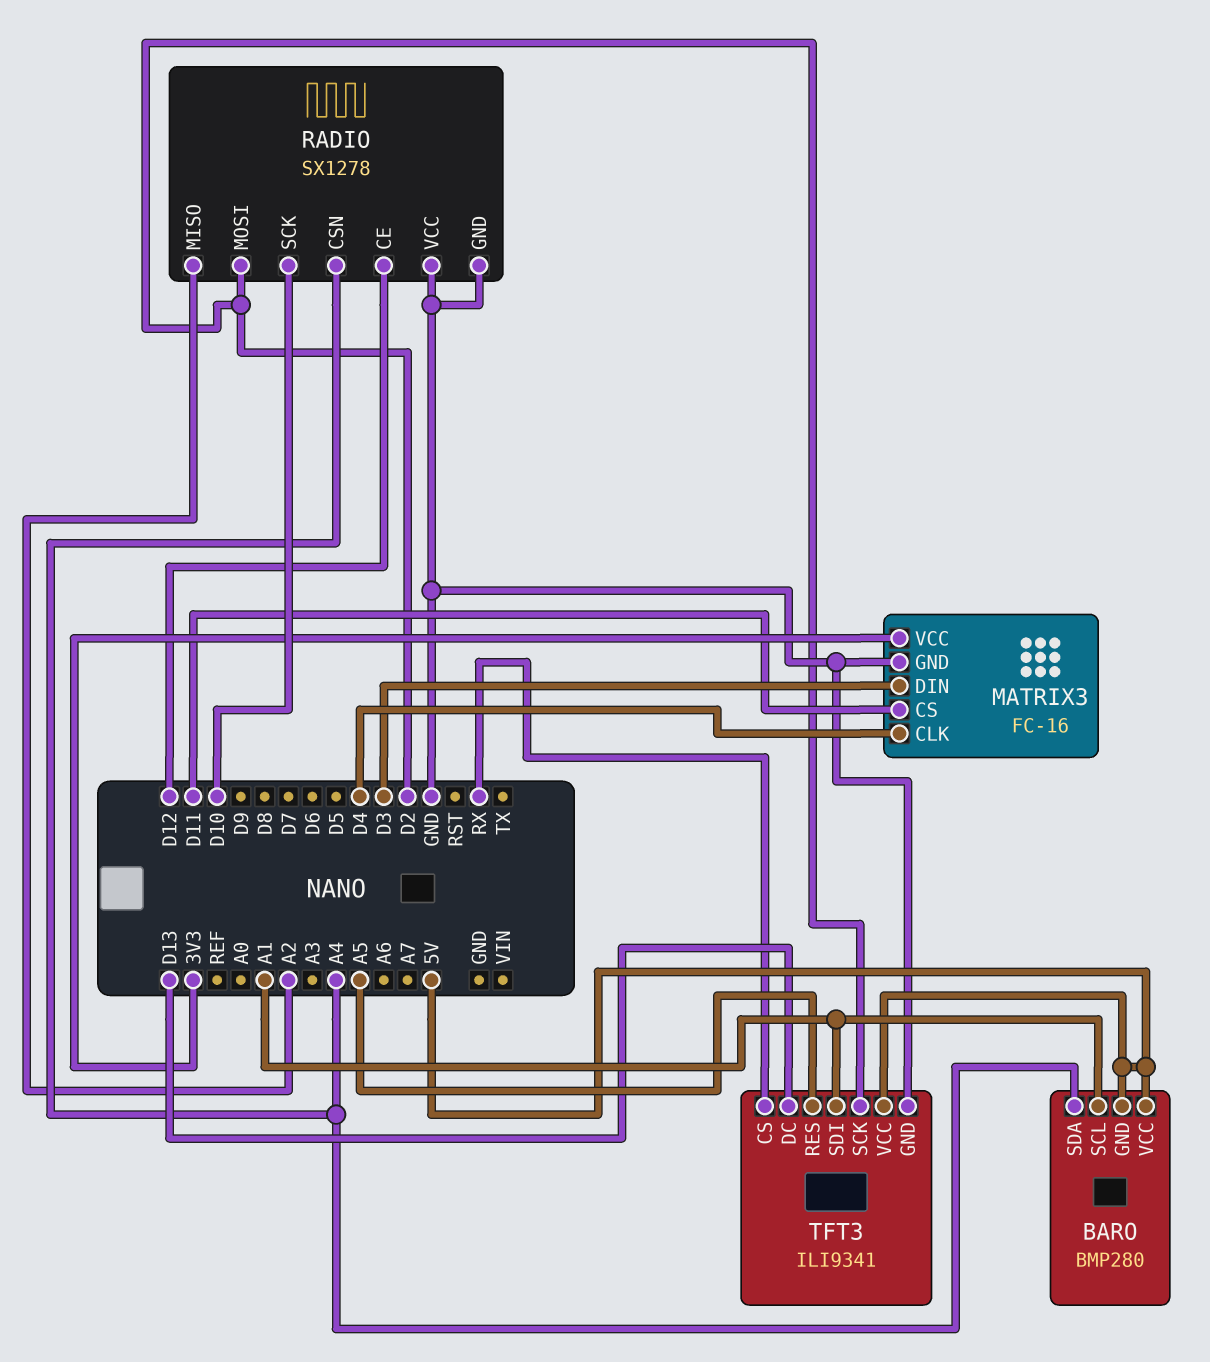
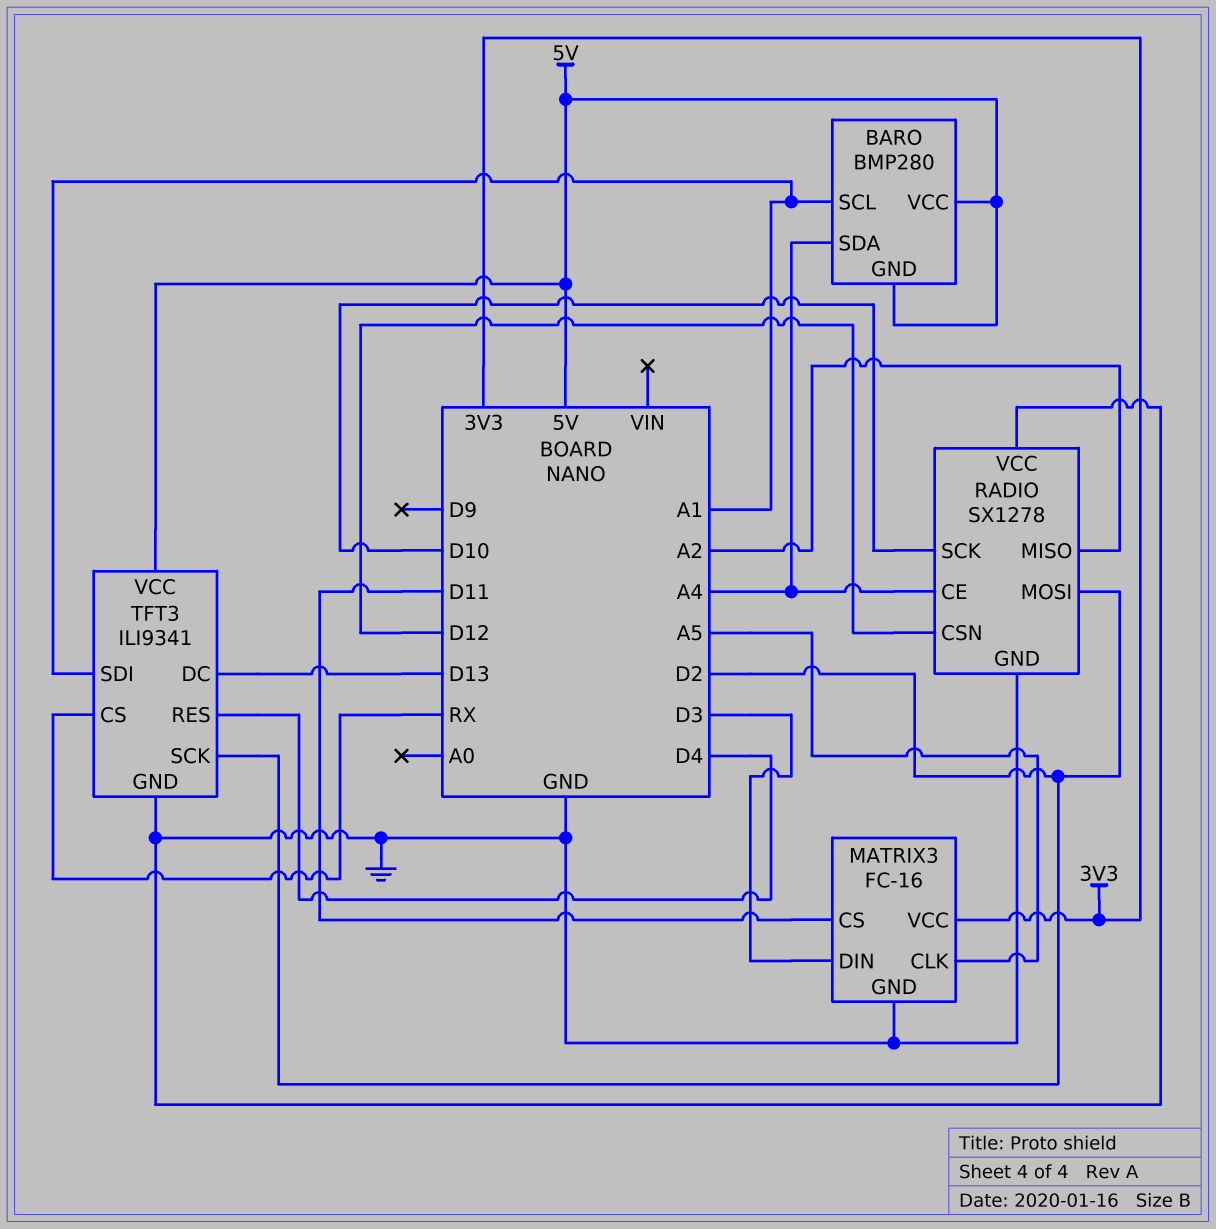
MATRIX3 pin CLK: D4 -> A5
RADIO pin CE: D12 -> A4
RADIO pin CSN: A4 -> D12
TFT3 pin RES: A5 -> D4

